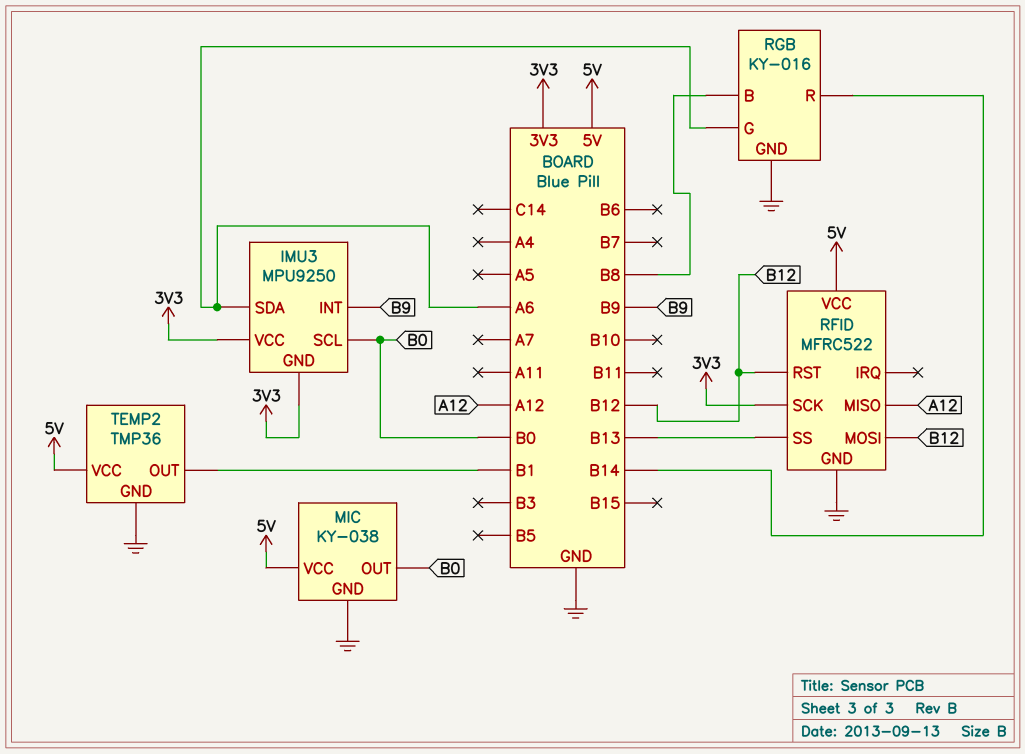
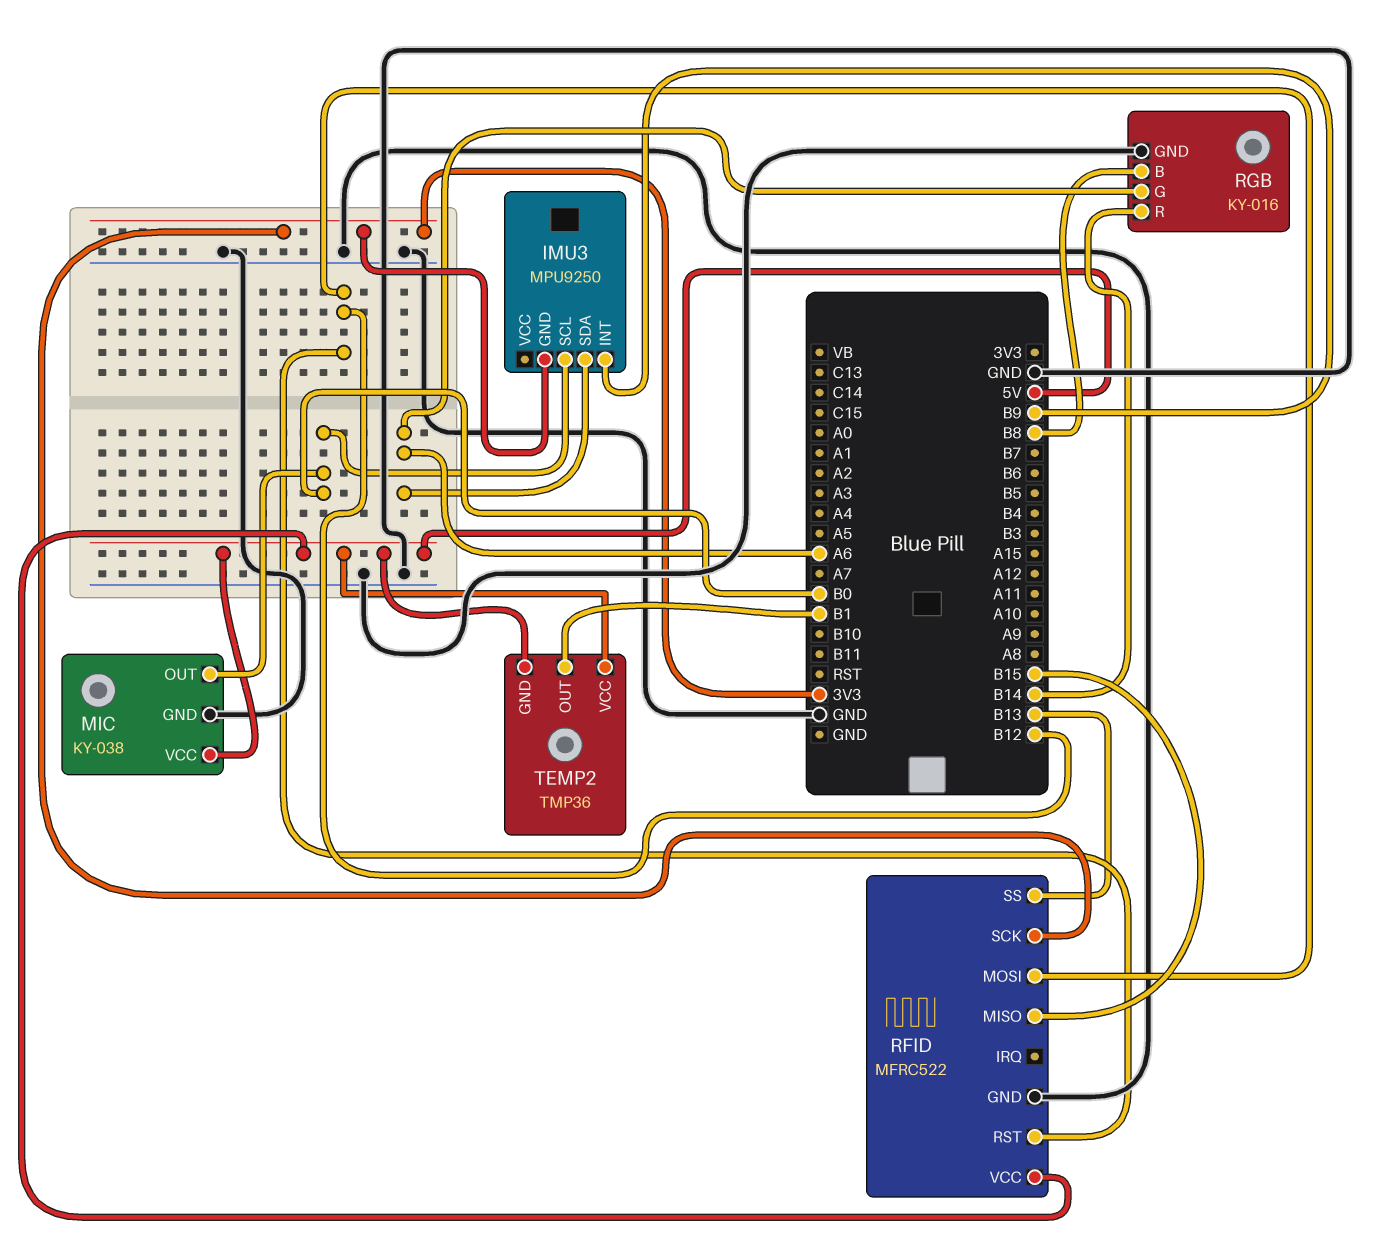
IMU3 pin VCC: 3V3 -> none
RFID pin MISO: A12 -> B15
TEMP2 pin GND: GND -> 5V

